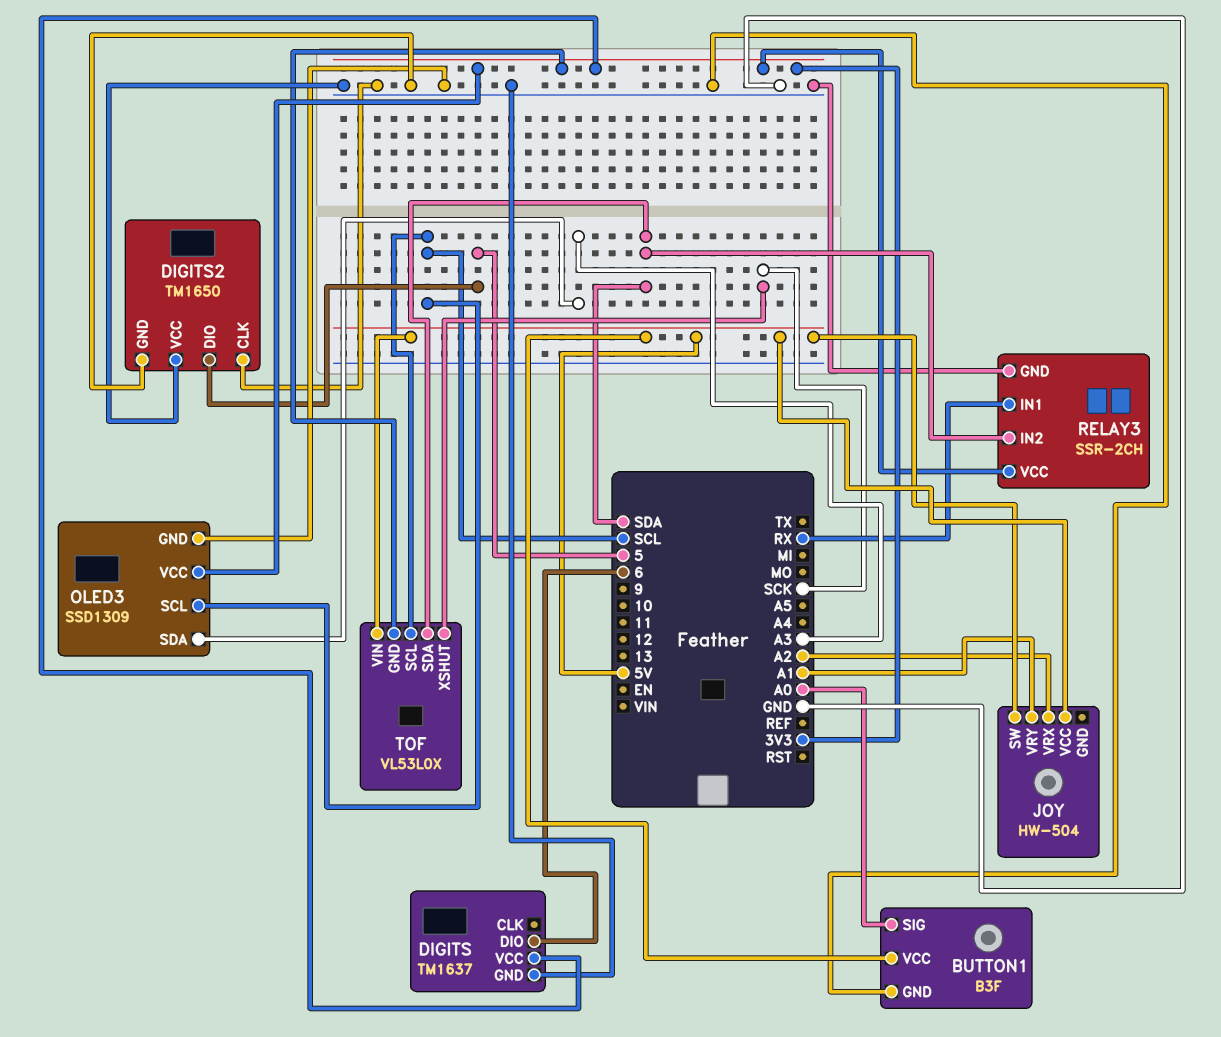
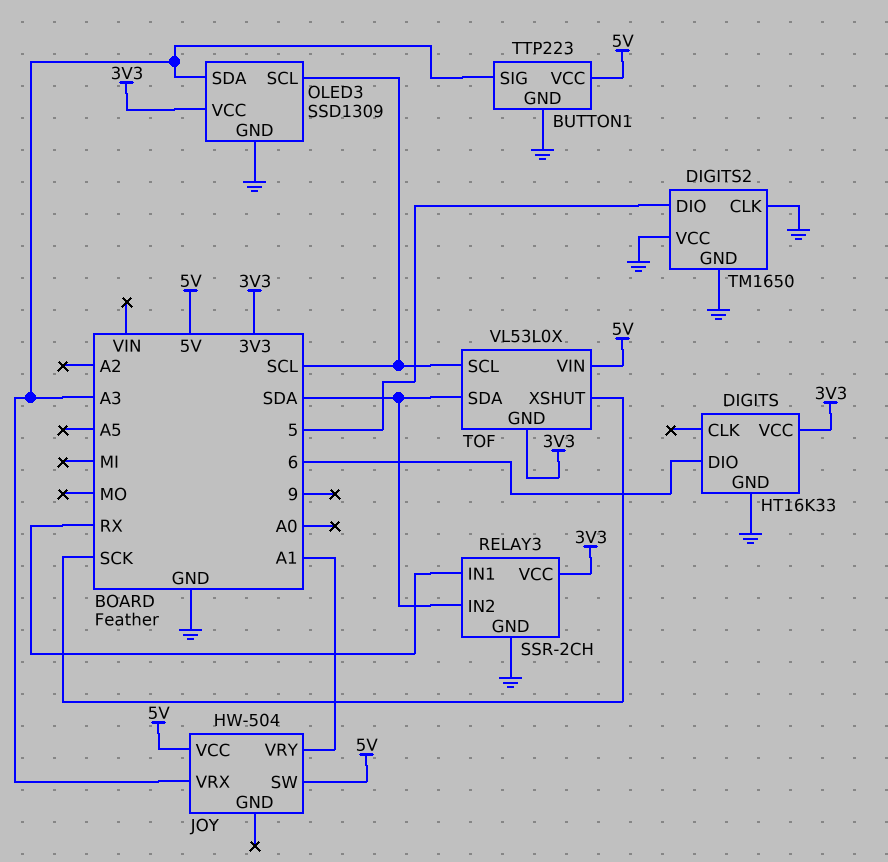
BUTTON1: B3F -> TTP223
BUTTON1 pin SIG: A0 -> A3
DIGITS: TM1637 -> HT16K33
JOY pin VRX: A2 -> A3

